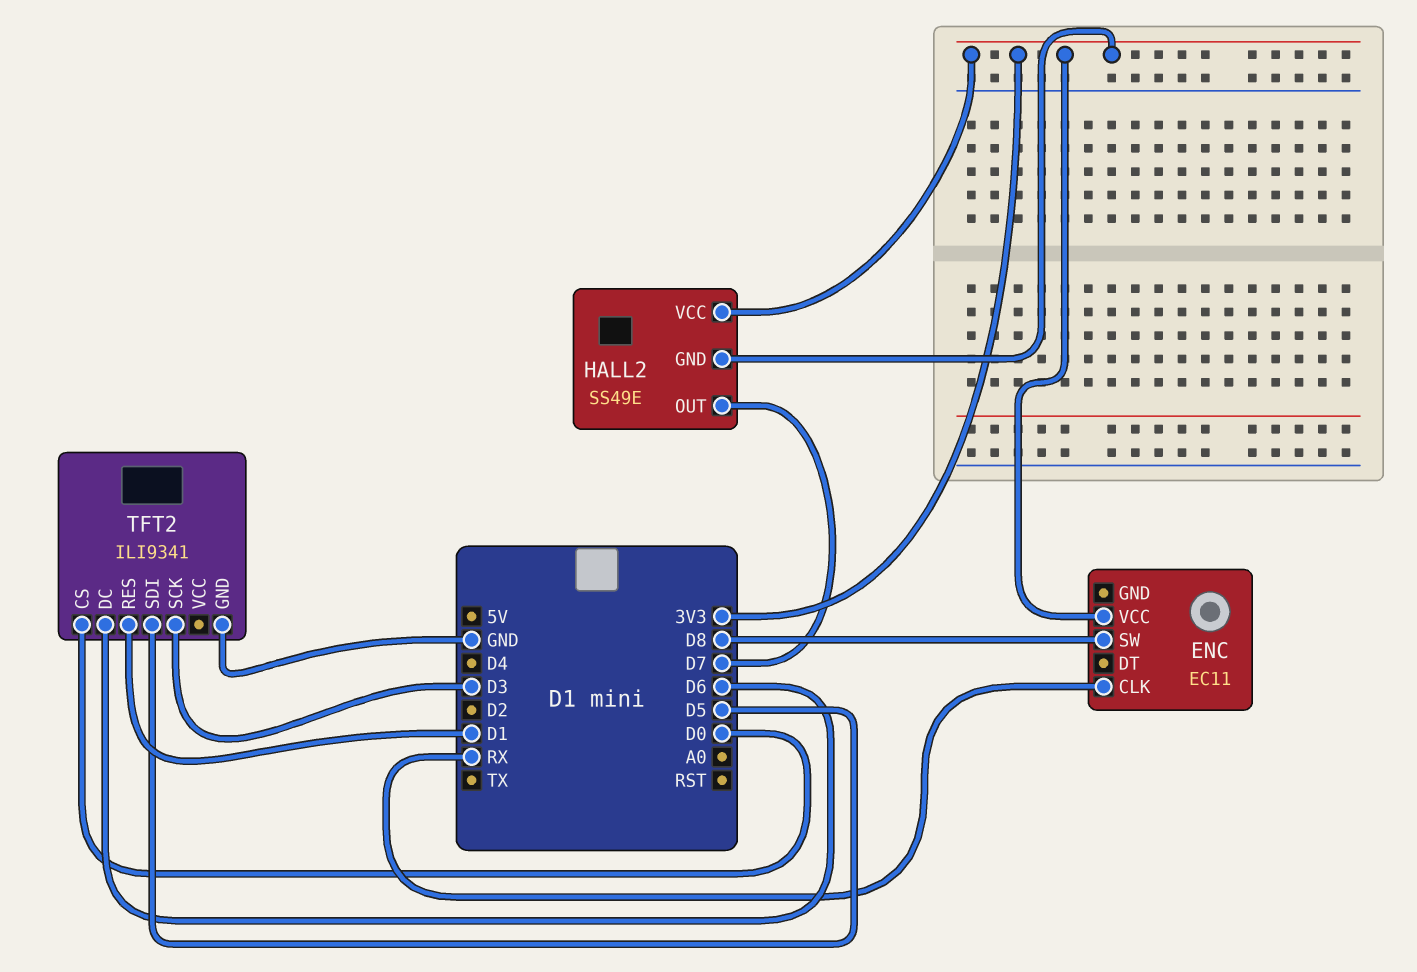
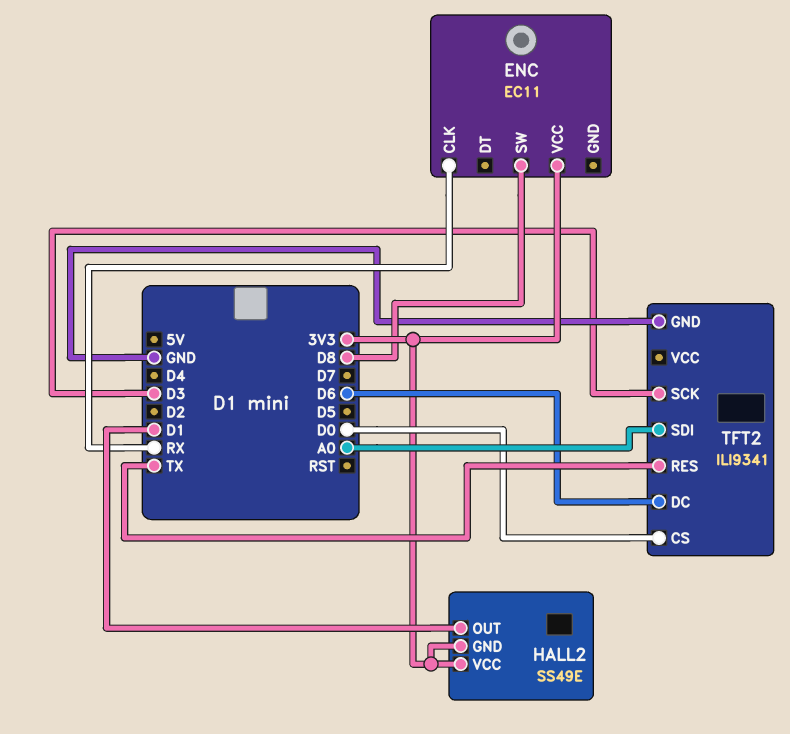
HALL2 pin OUT: D7 -> D1
TFT2 pin RES: D1 -> TX
TFT2 pin SDI: D5 -> A0

